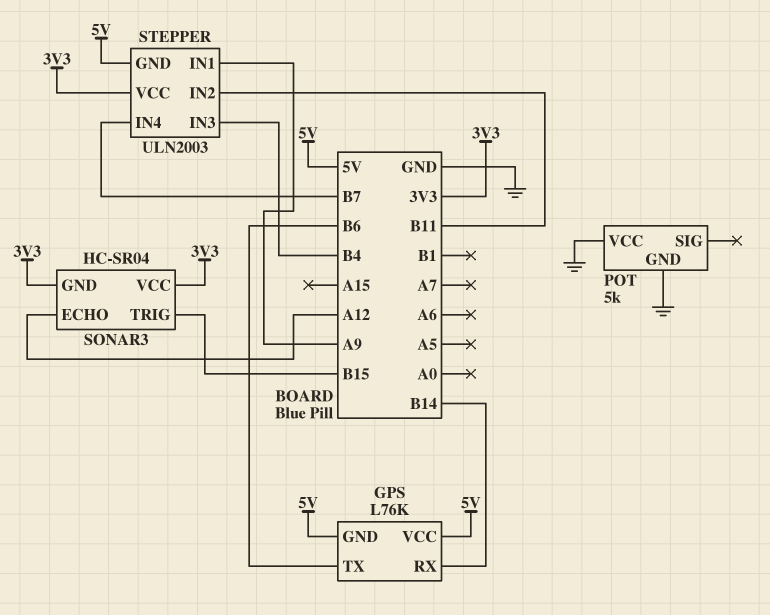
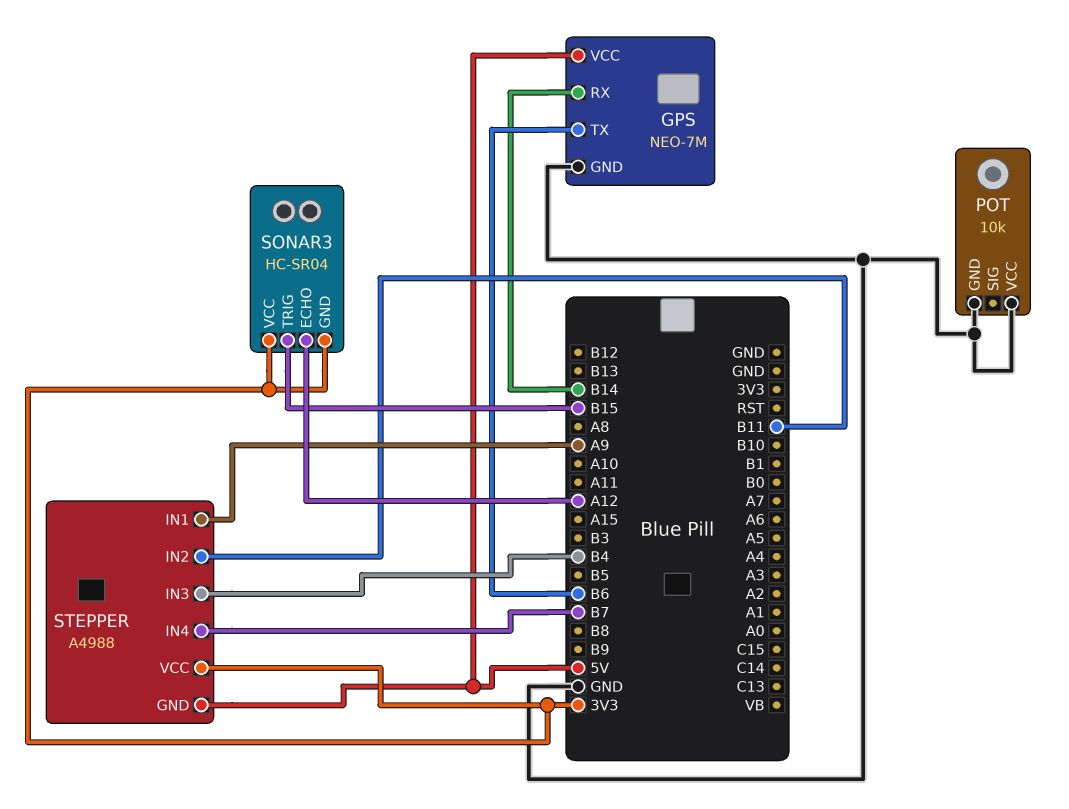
GPS: L76K -> NEO-7M
GPS pin GND: 5V -> GND
POT: 5k -> 10k
STEPPER: ULN2003 -> A4988

